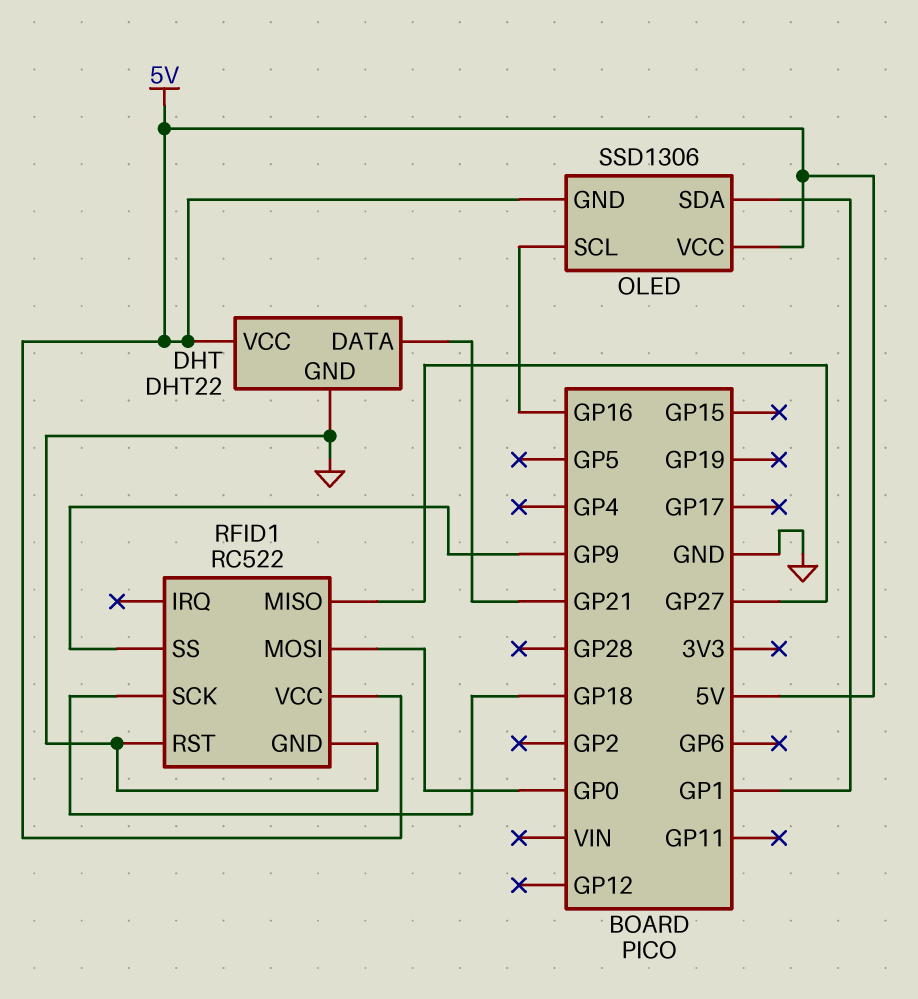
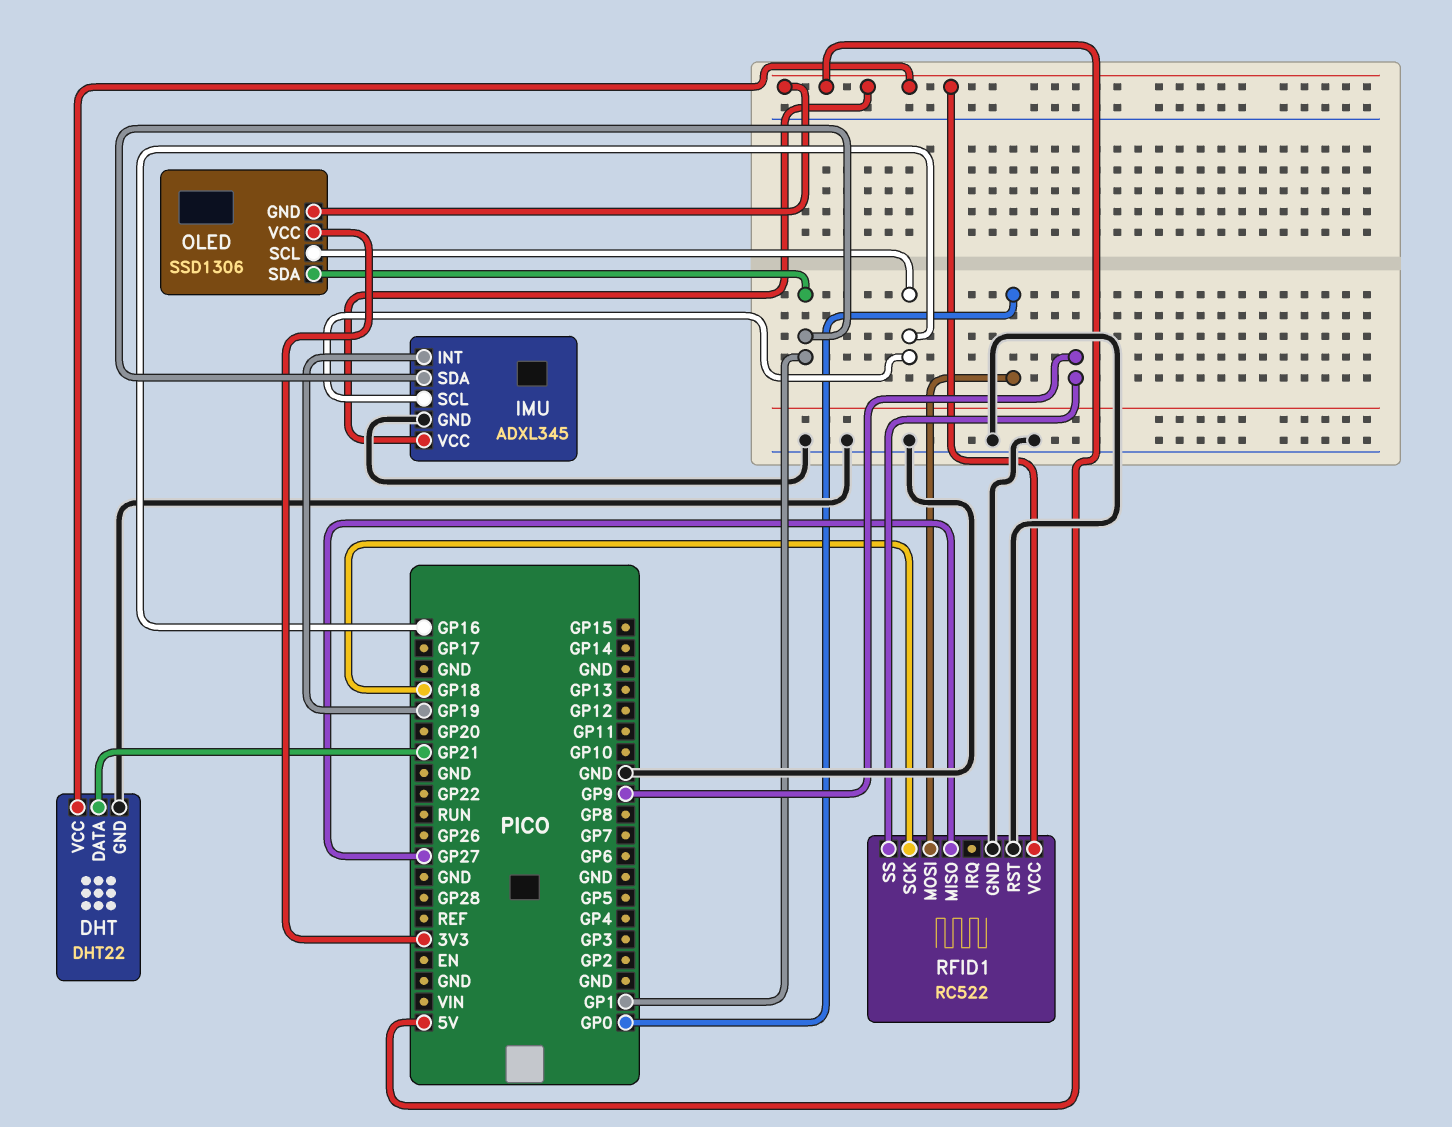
IMU: none -> ADXL345
IMU pin GND: none -> GND
IMU pin INT: none -> GP19
IMU pin SCL: none -> GP16
IMU pin SDA: none -> GP1
IMU pin VCC: none -> 5V
OLED pin VCC: 5V -> 3V3

